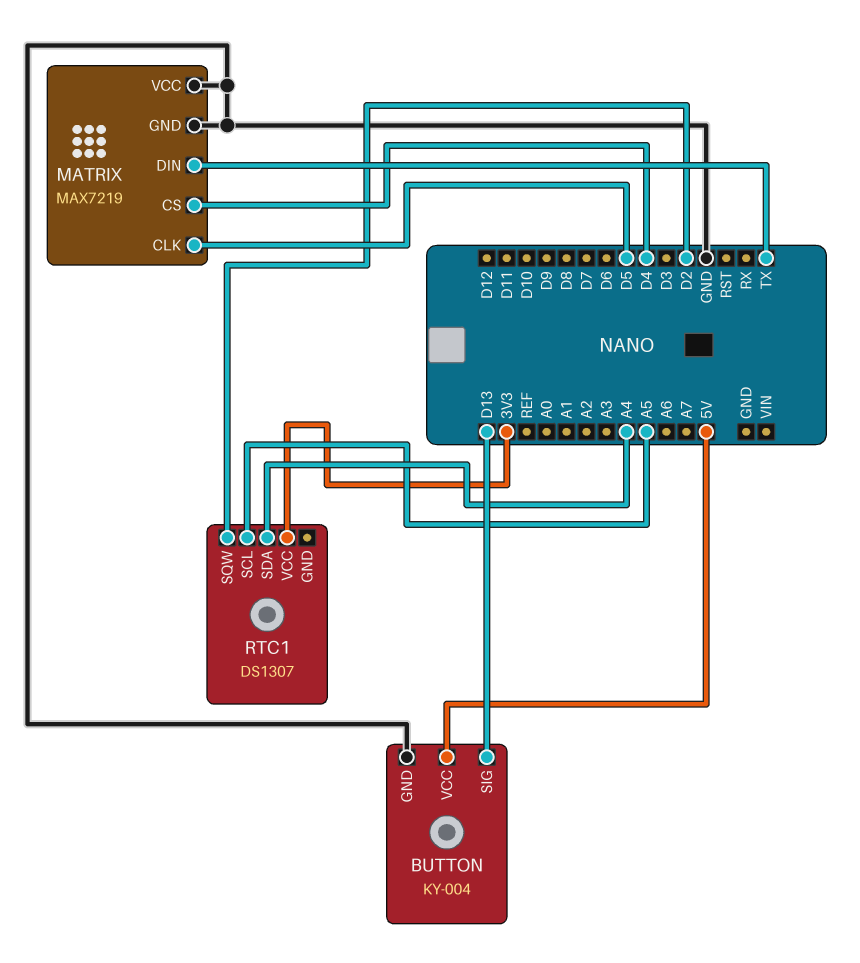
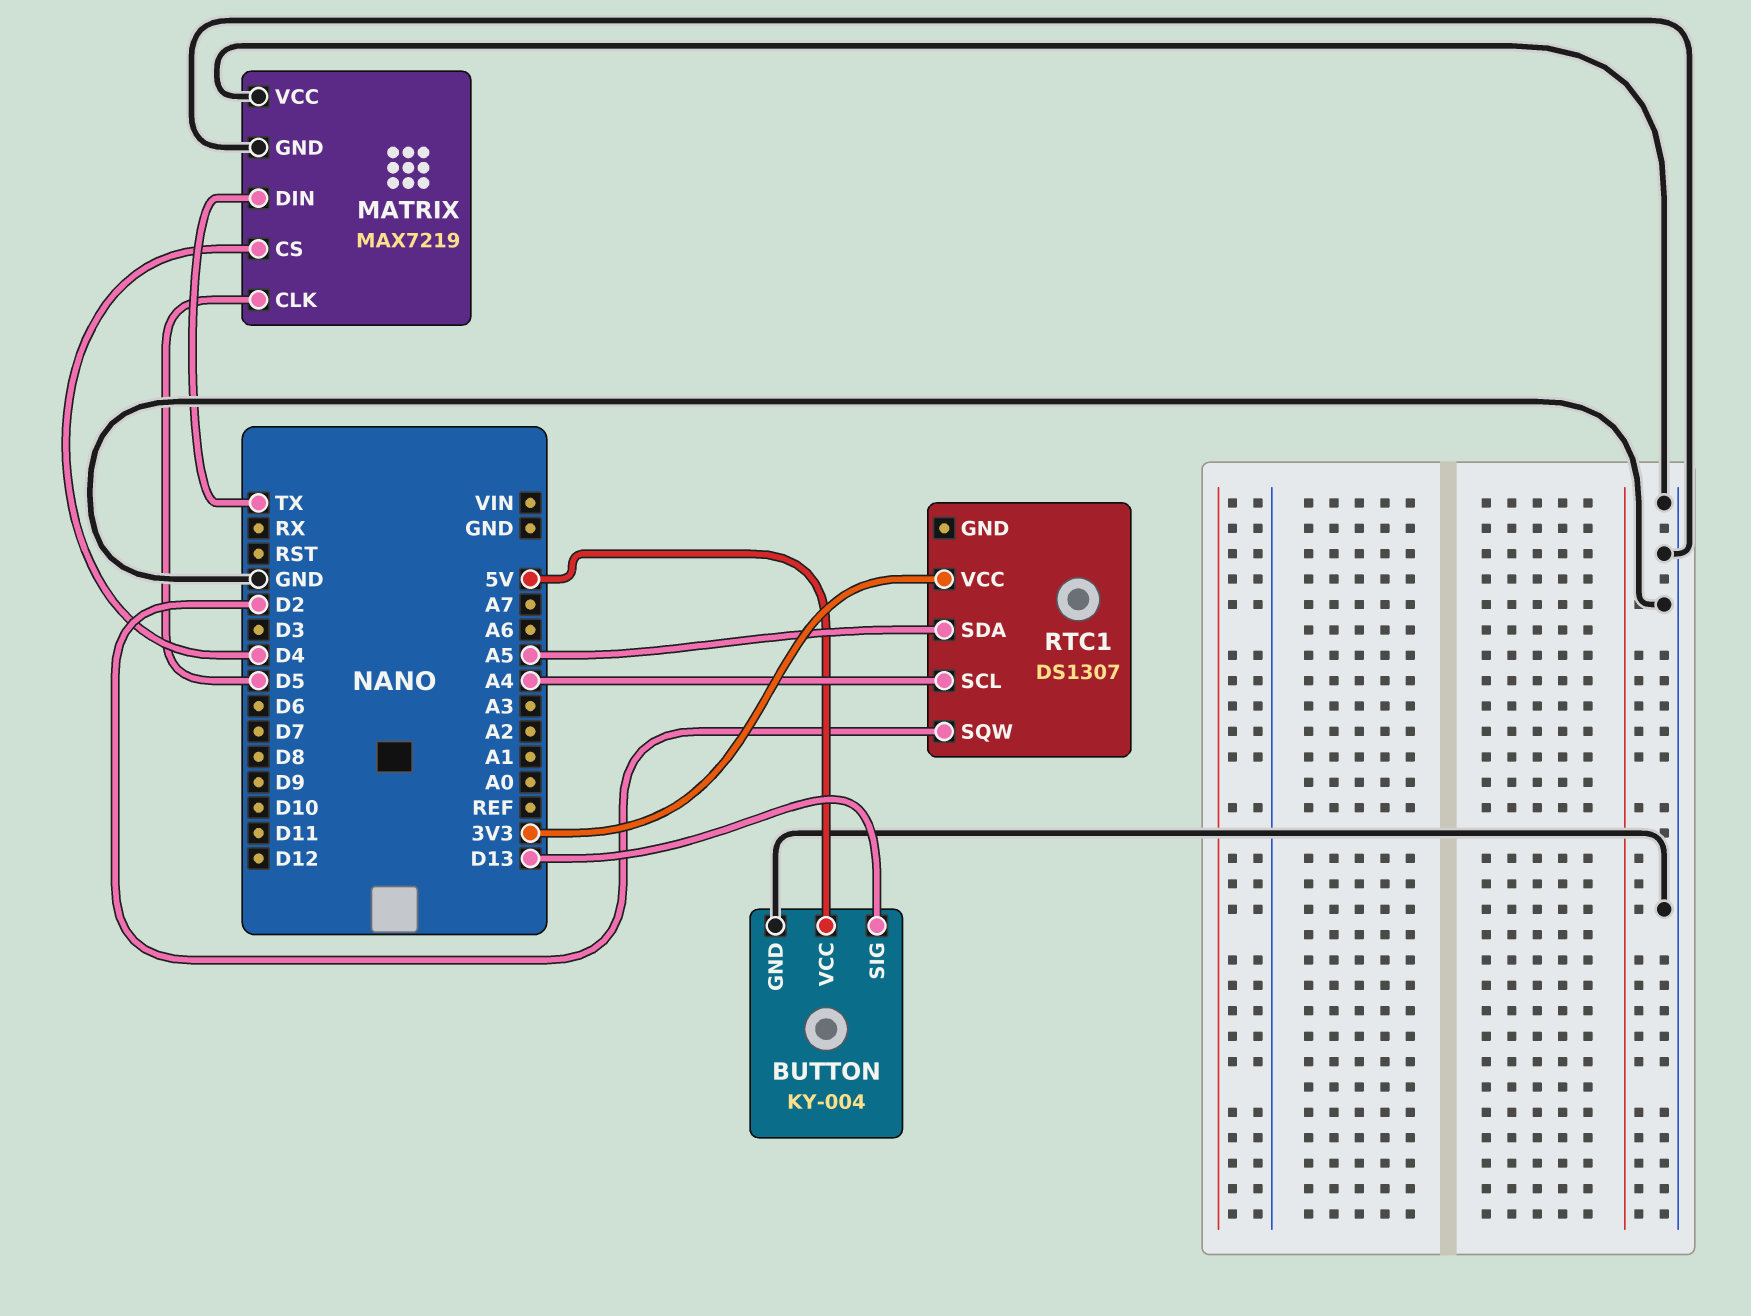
RTC1 pin SCL: A5 -> A4
RTC1 pin SDA: A4 -> A5

